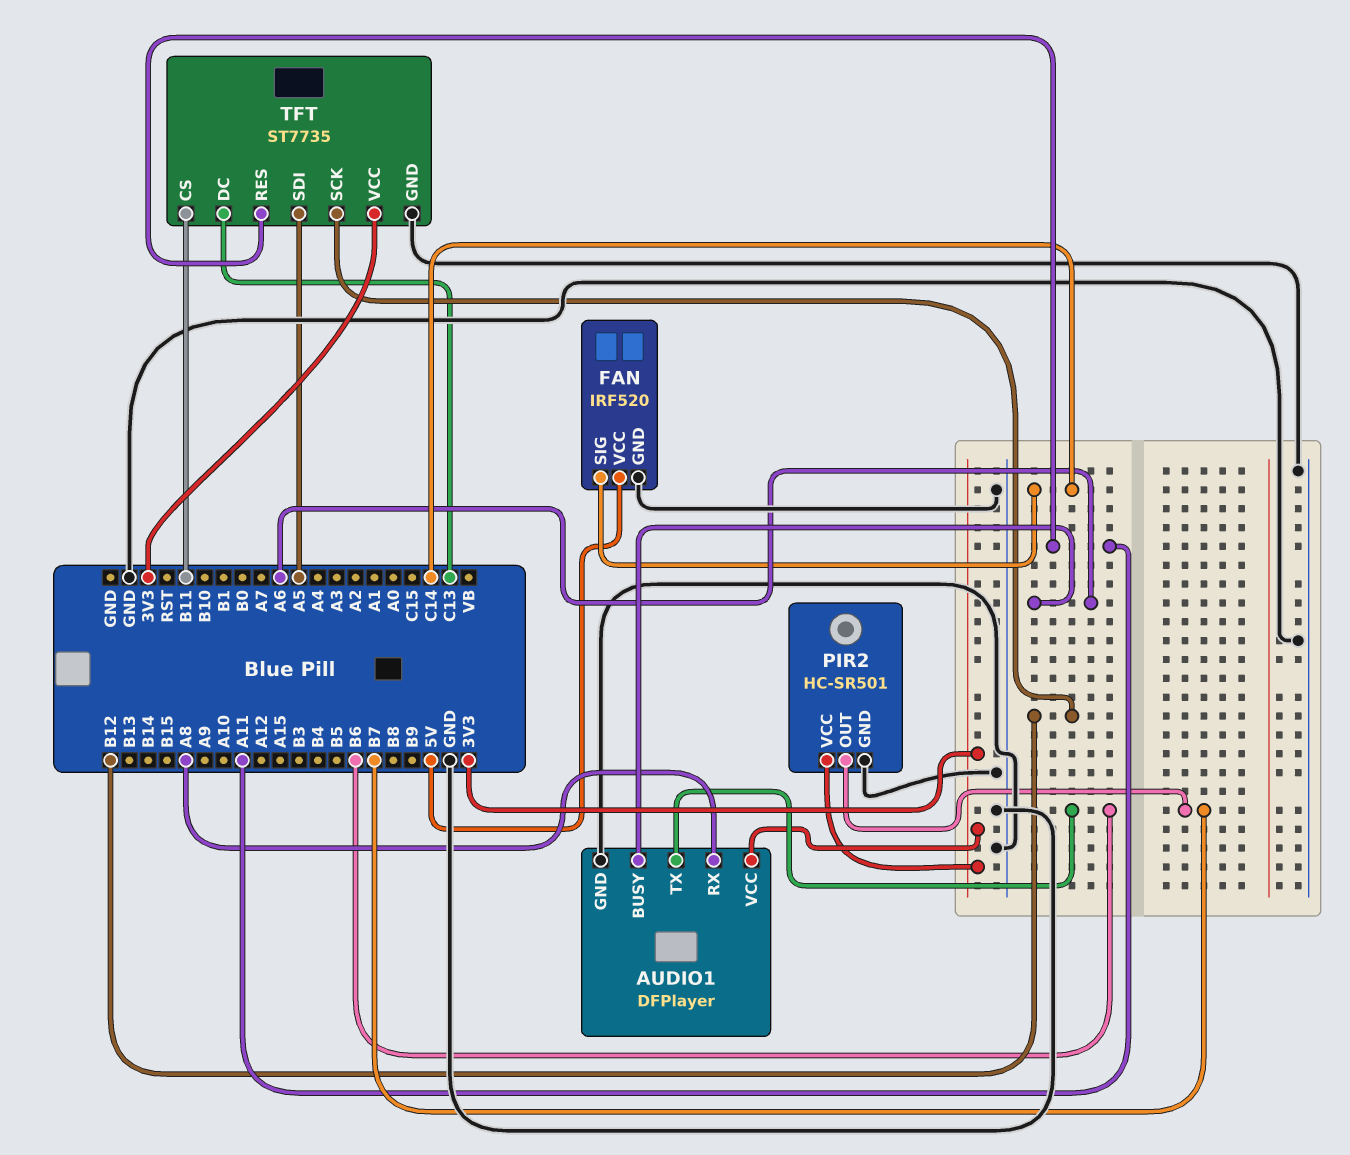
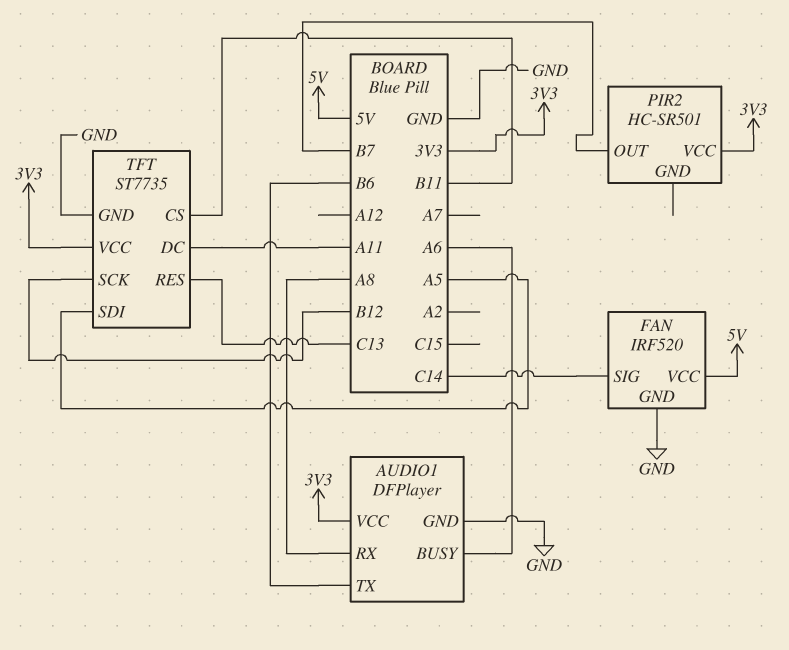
PIR2 pin GND: GND -> none
TFT pin DC: C13 -> A11
TFT pin RES: A11 -> C13

